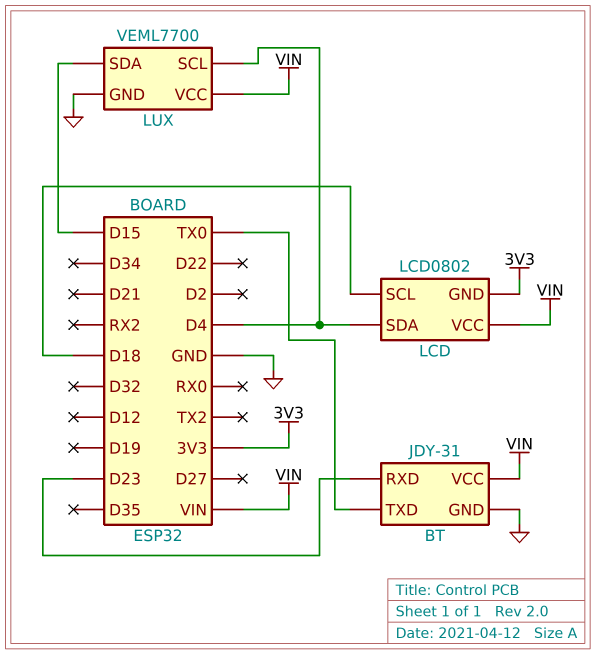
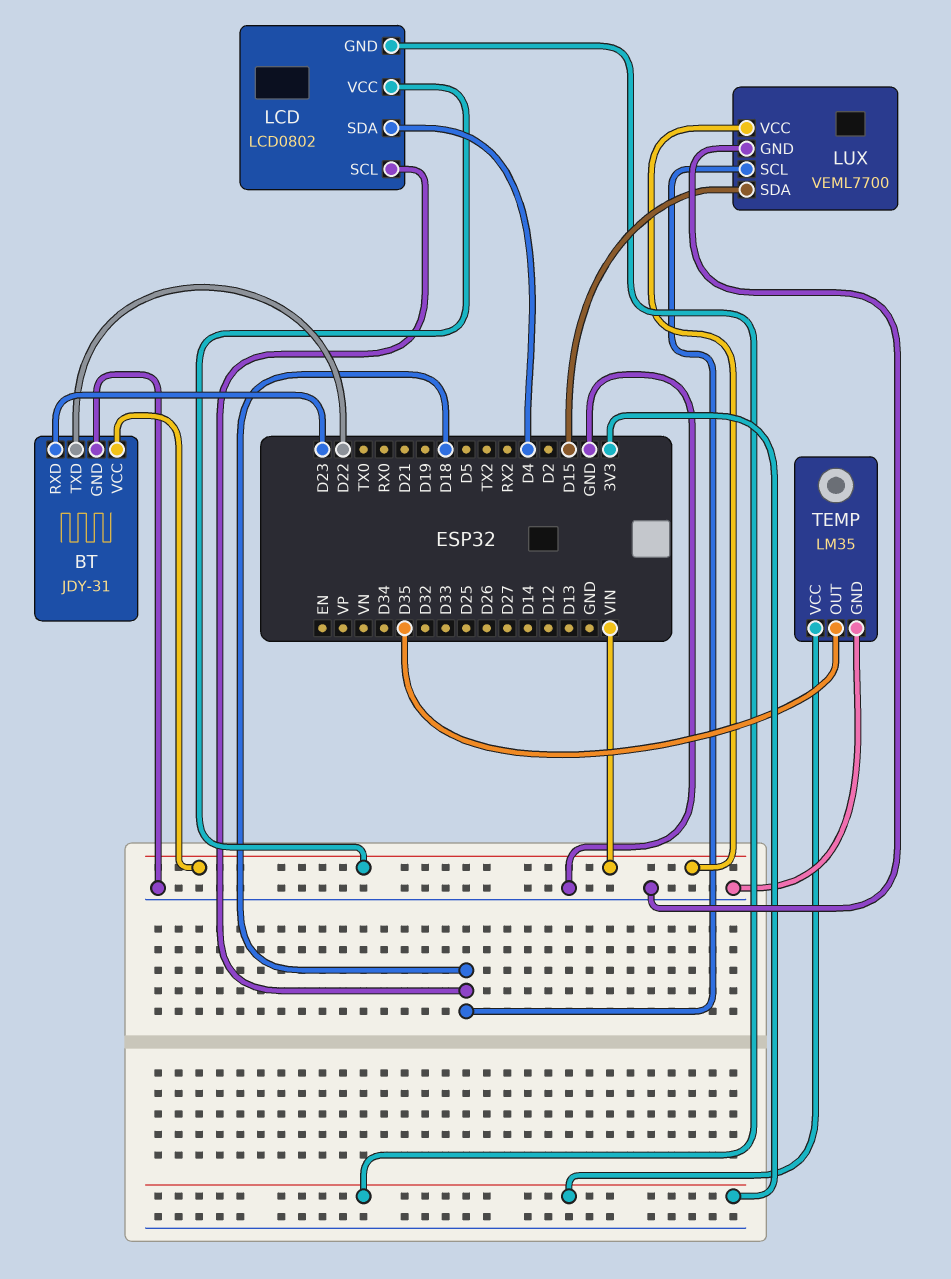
BT pin TXD: TX0 -> D22
LUX pin SCL: D4 -> D18
TEMP: none -> LM35
TEMP pin GND: none -> GND
TEMP pin OUT: none -> D35
TEMP pin VCC: none -> 3V3

